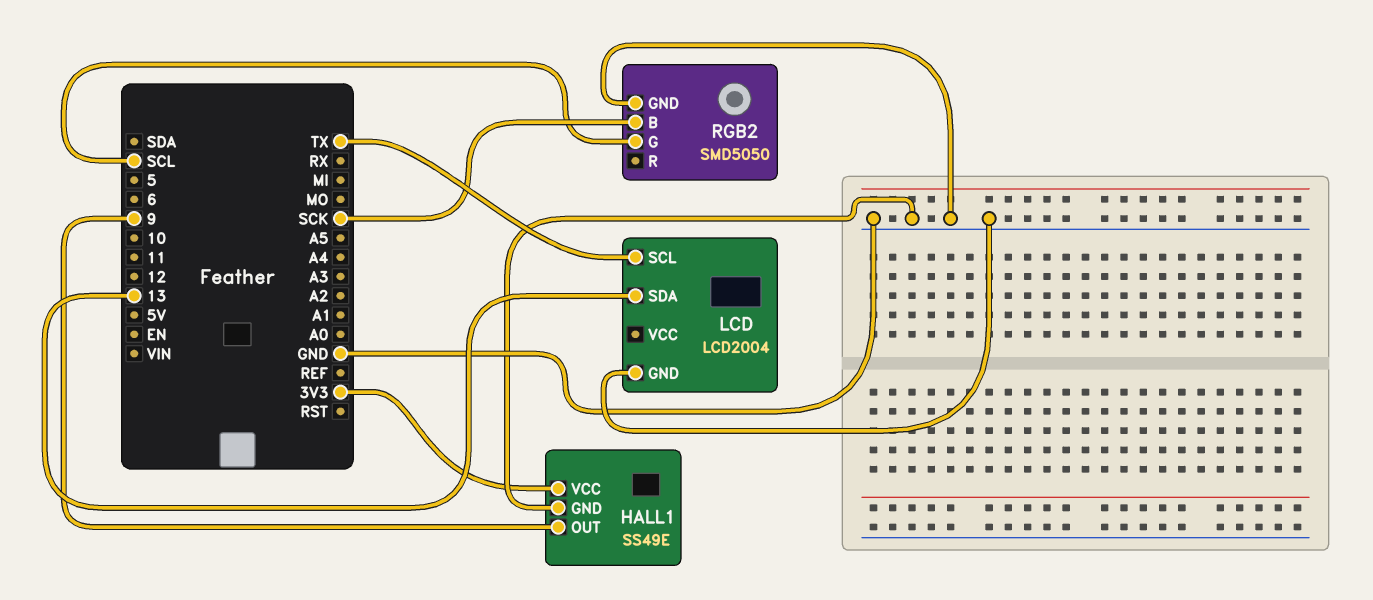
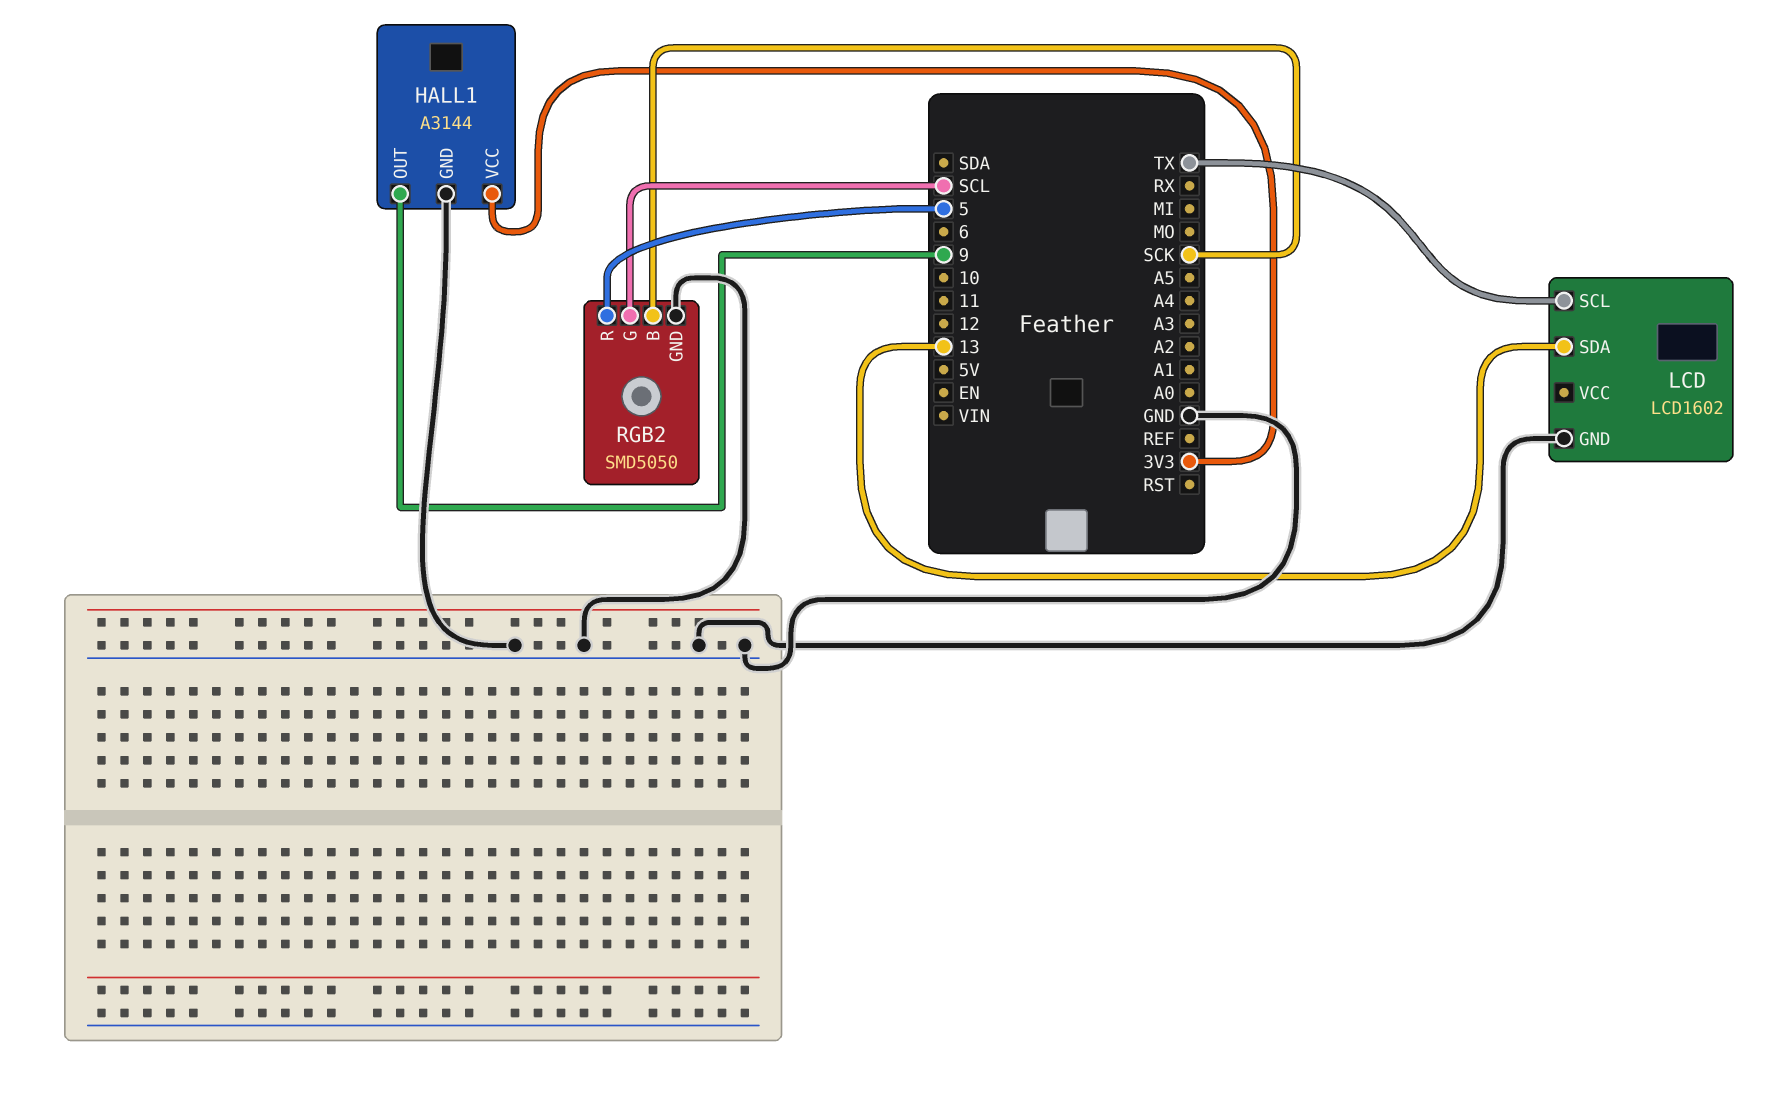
HALL1: SS49E -> A3144
LCD: LCD2004 -> LCD1602
RGB2 pin R: none -> 5

